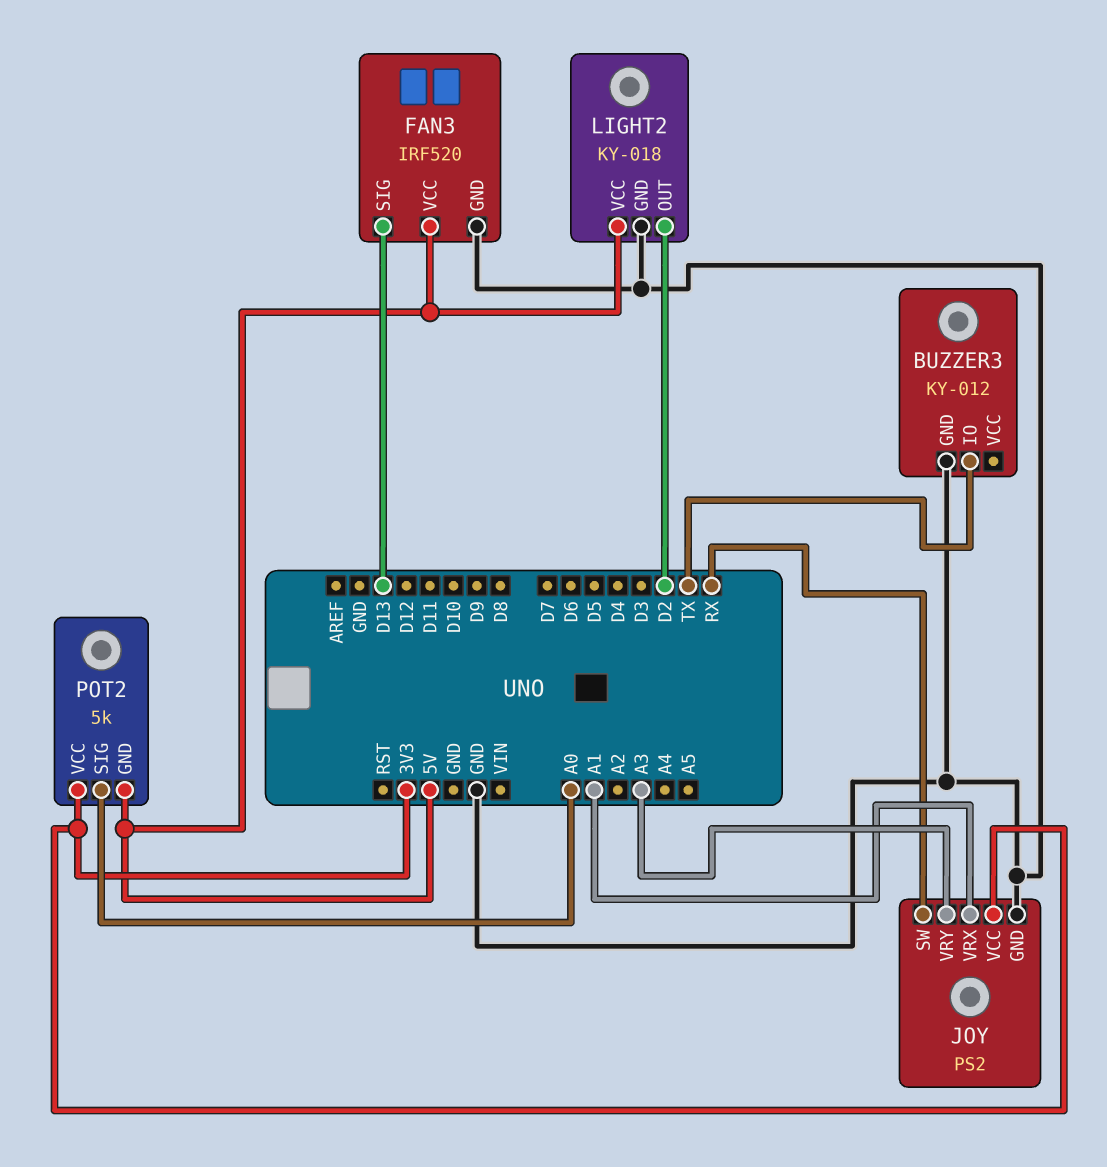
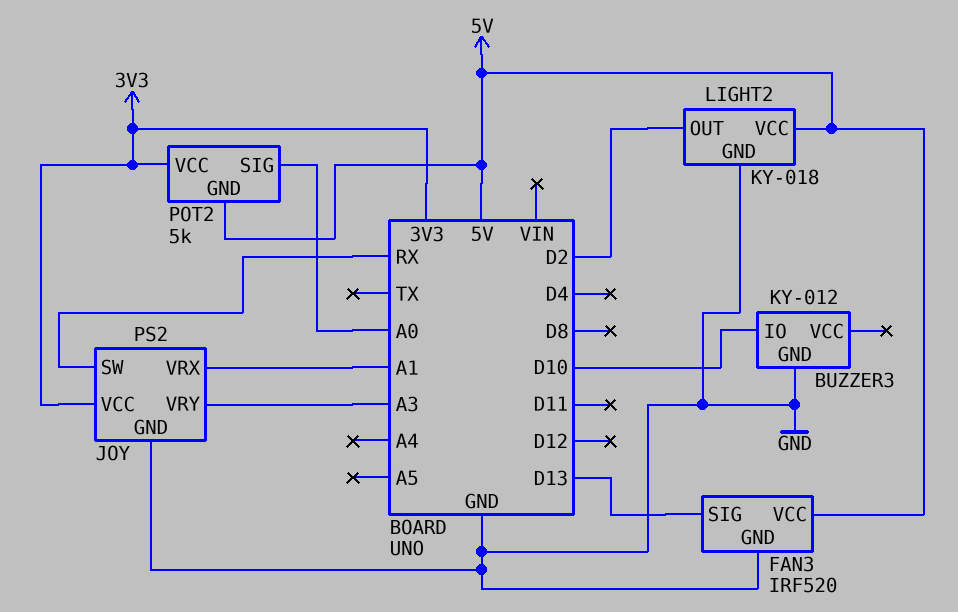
BUZZER3 pin IO: TX -> D10

